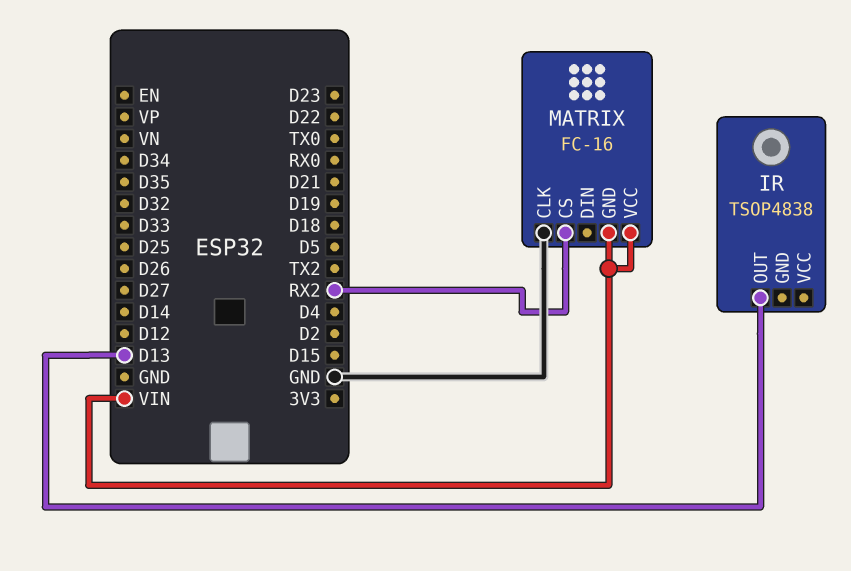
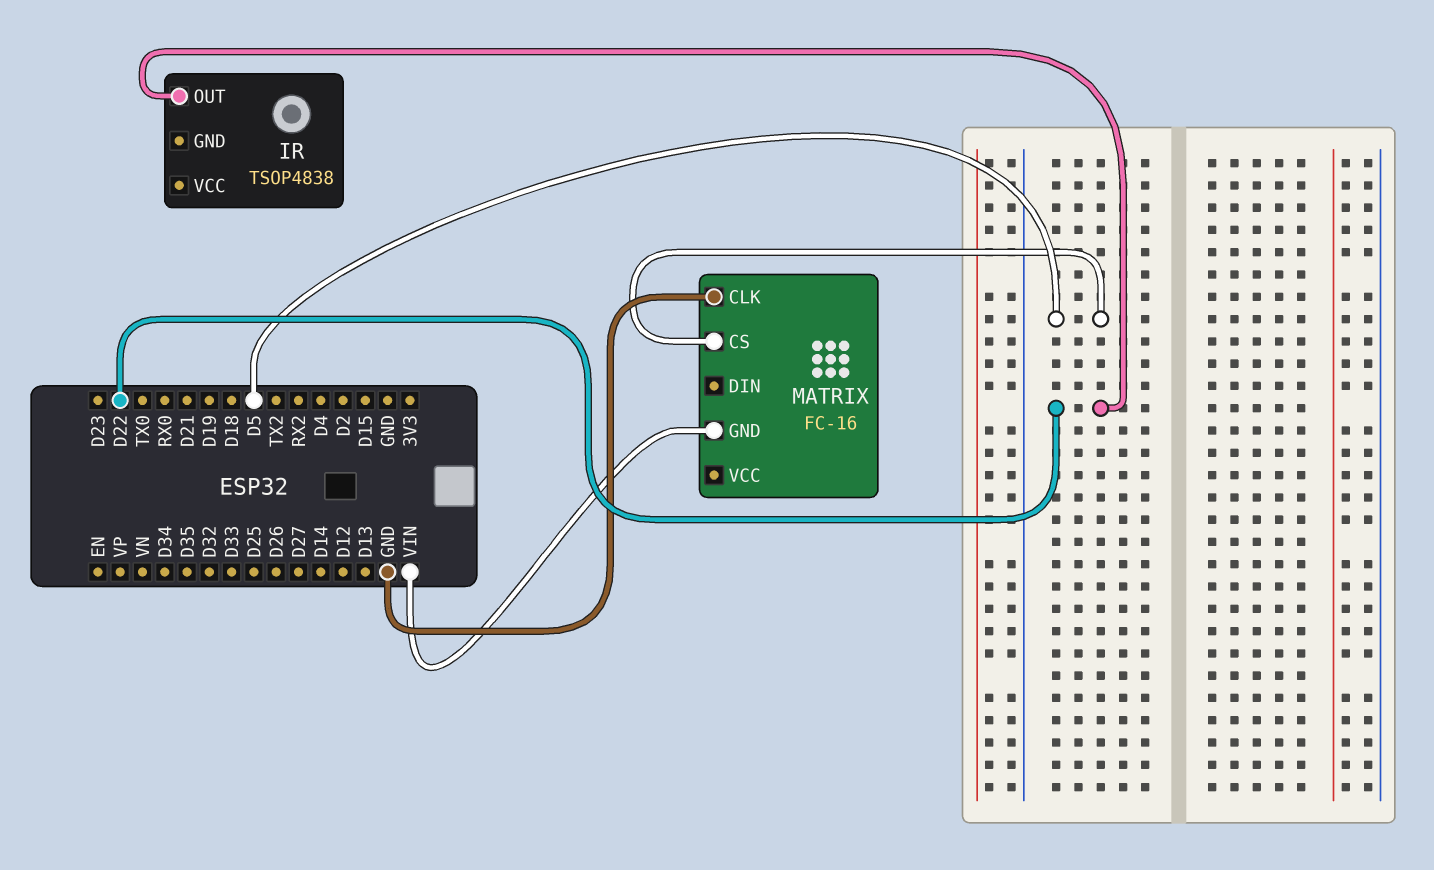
IR pin OUT: D13 -> D22
MATRIX pin CS: RX2 -> D5
MATRIX pin VCC: VIN -> none

